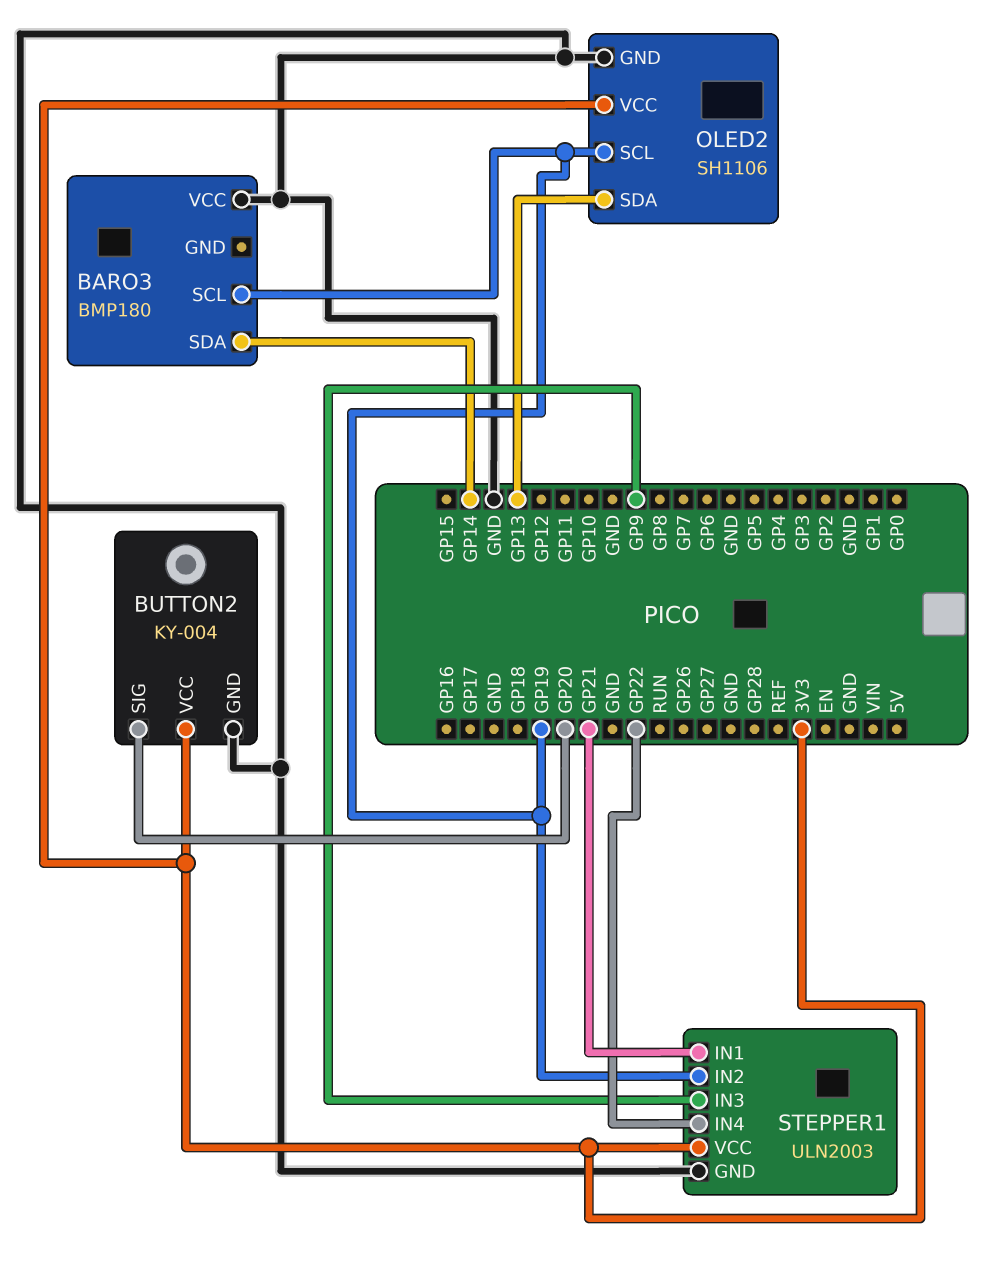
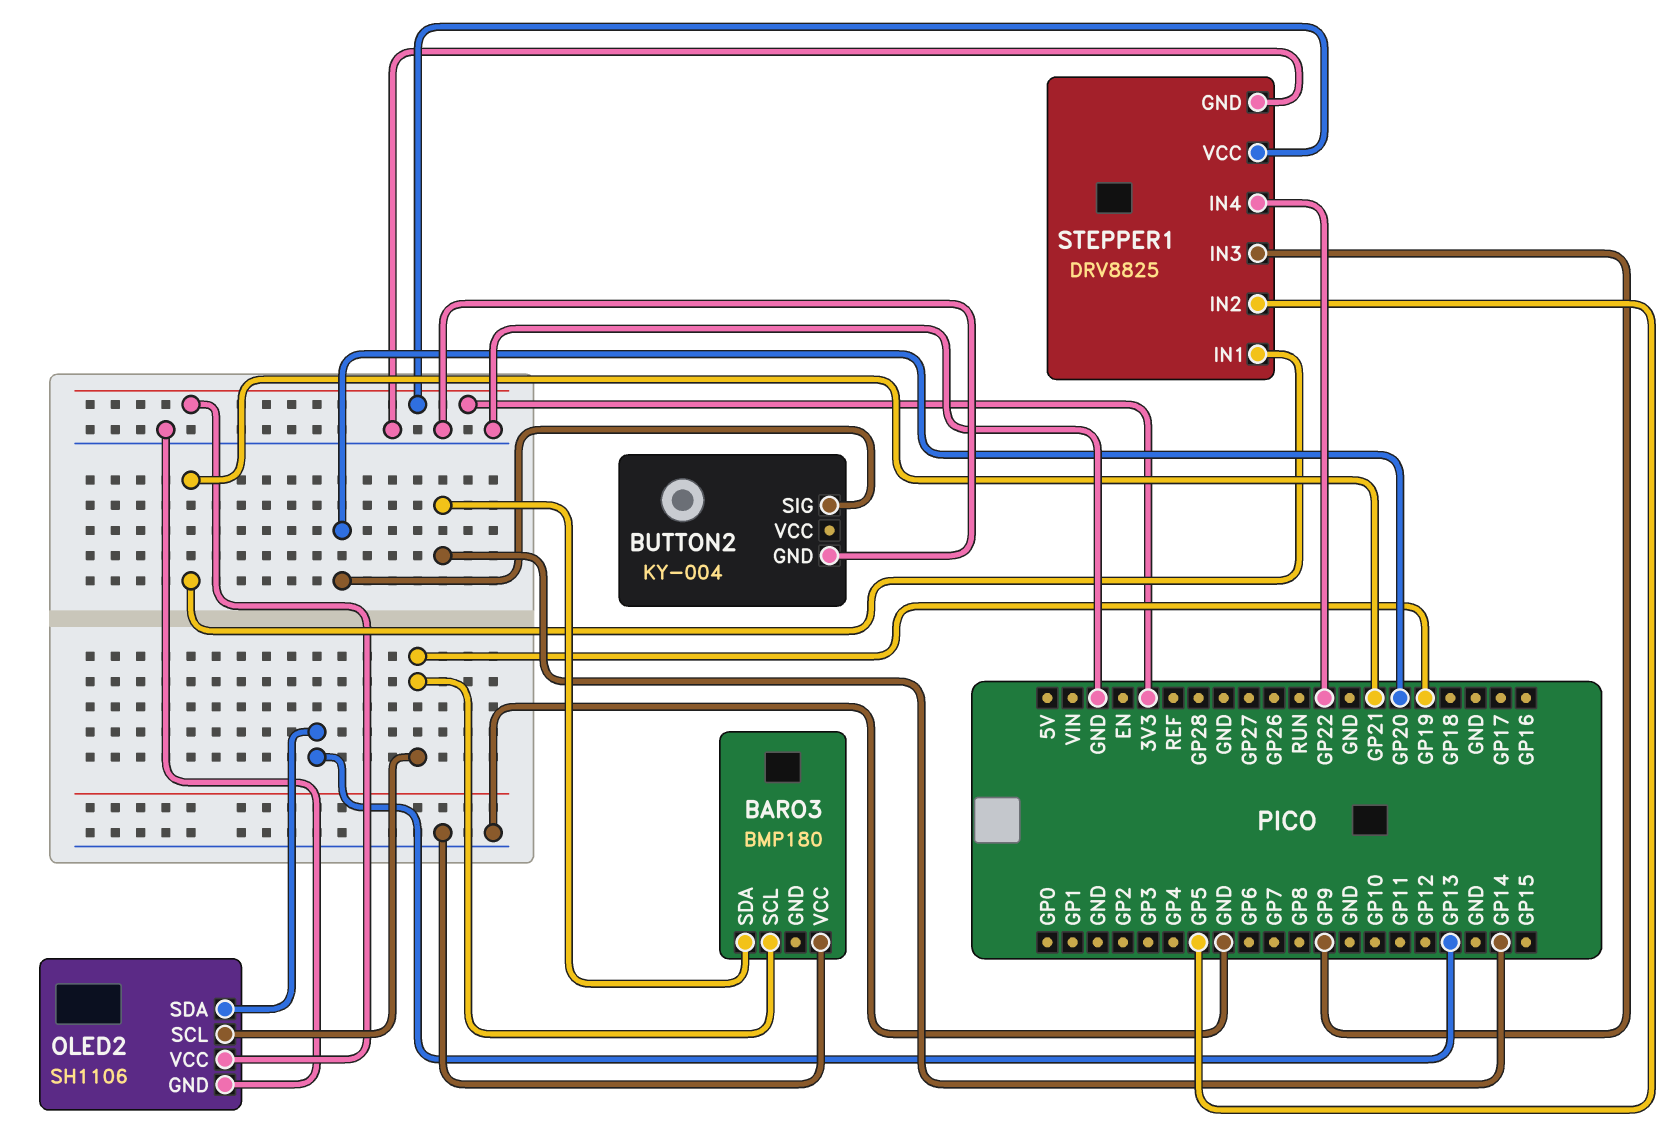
BUTTON2 pin VCC: 3V3 -> none
STEPPER1: ULN2003 -> DRV8825
STEPPER1 pin IN2: GP19 -> GP5

